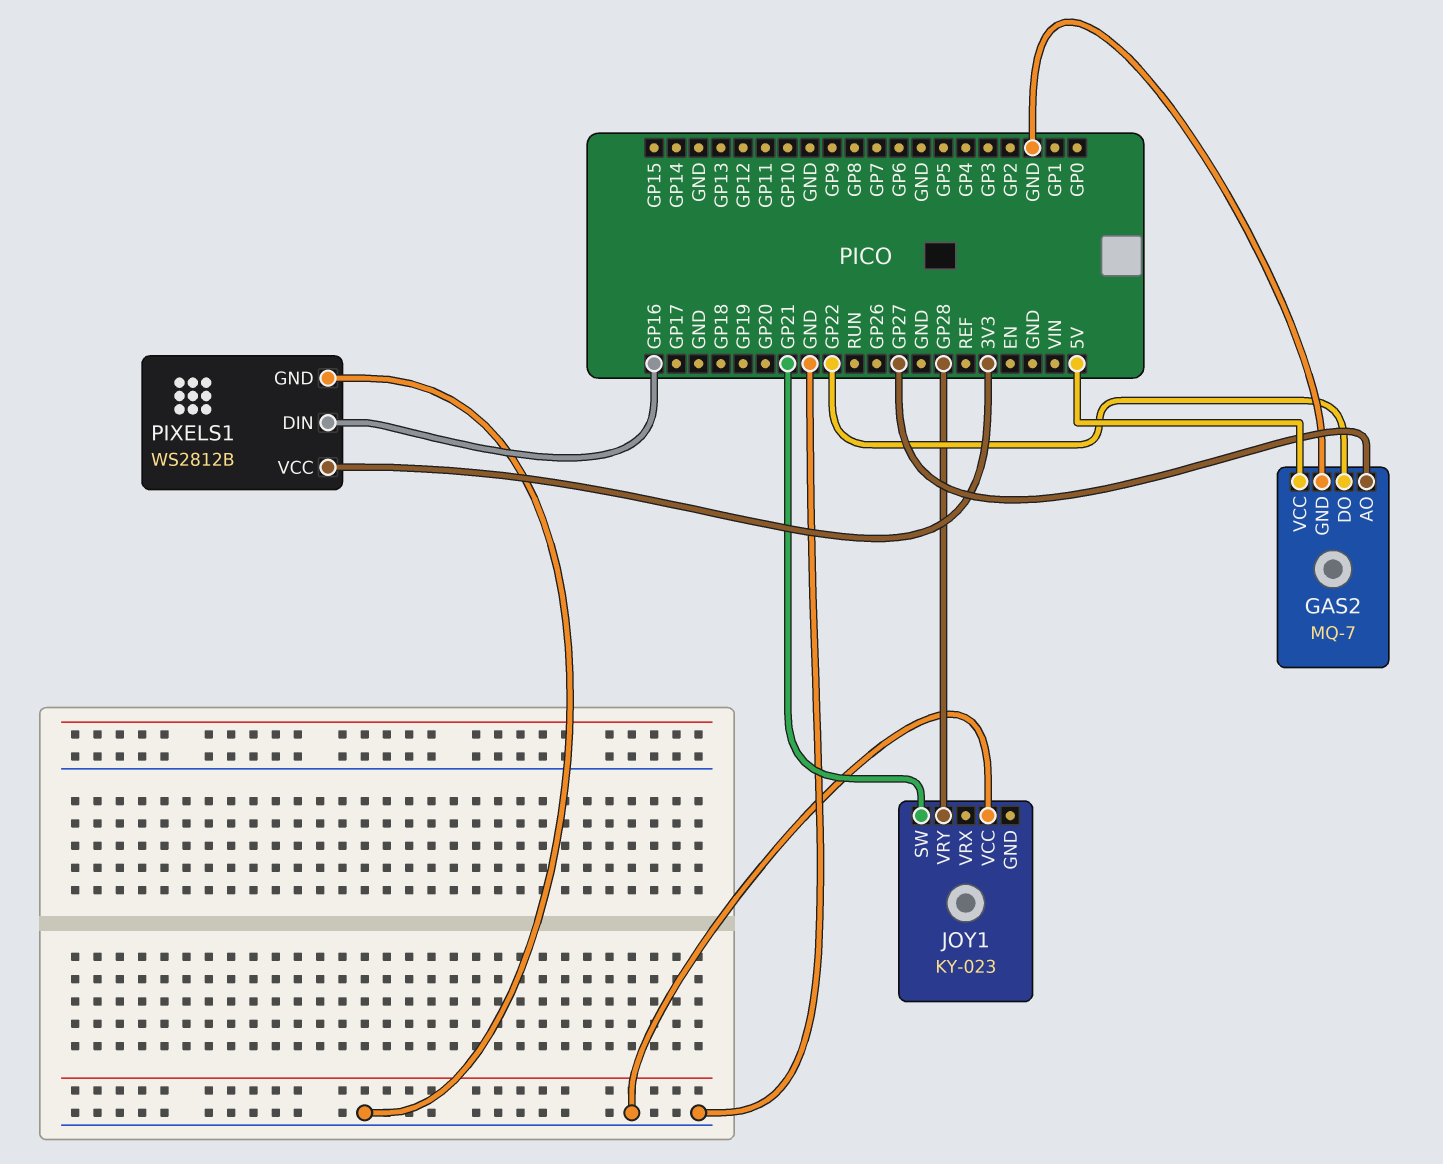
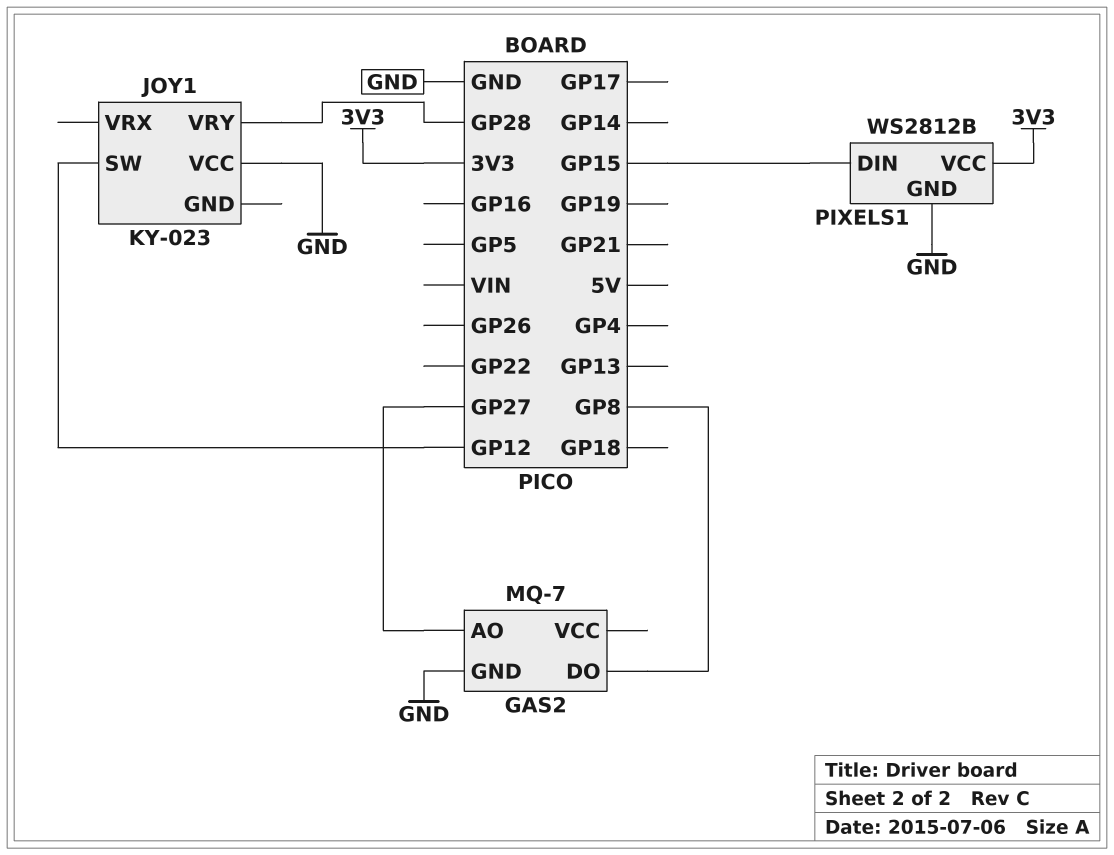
GAS2 pin DO: GP22 -> GP8
GAS2 pin VCC: 5V -> none
JOY1 pin SW: GP21 -> GP12
PIXELS1 pin DIN: GP16 -> GP15

